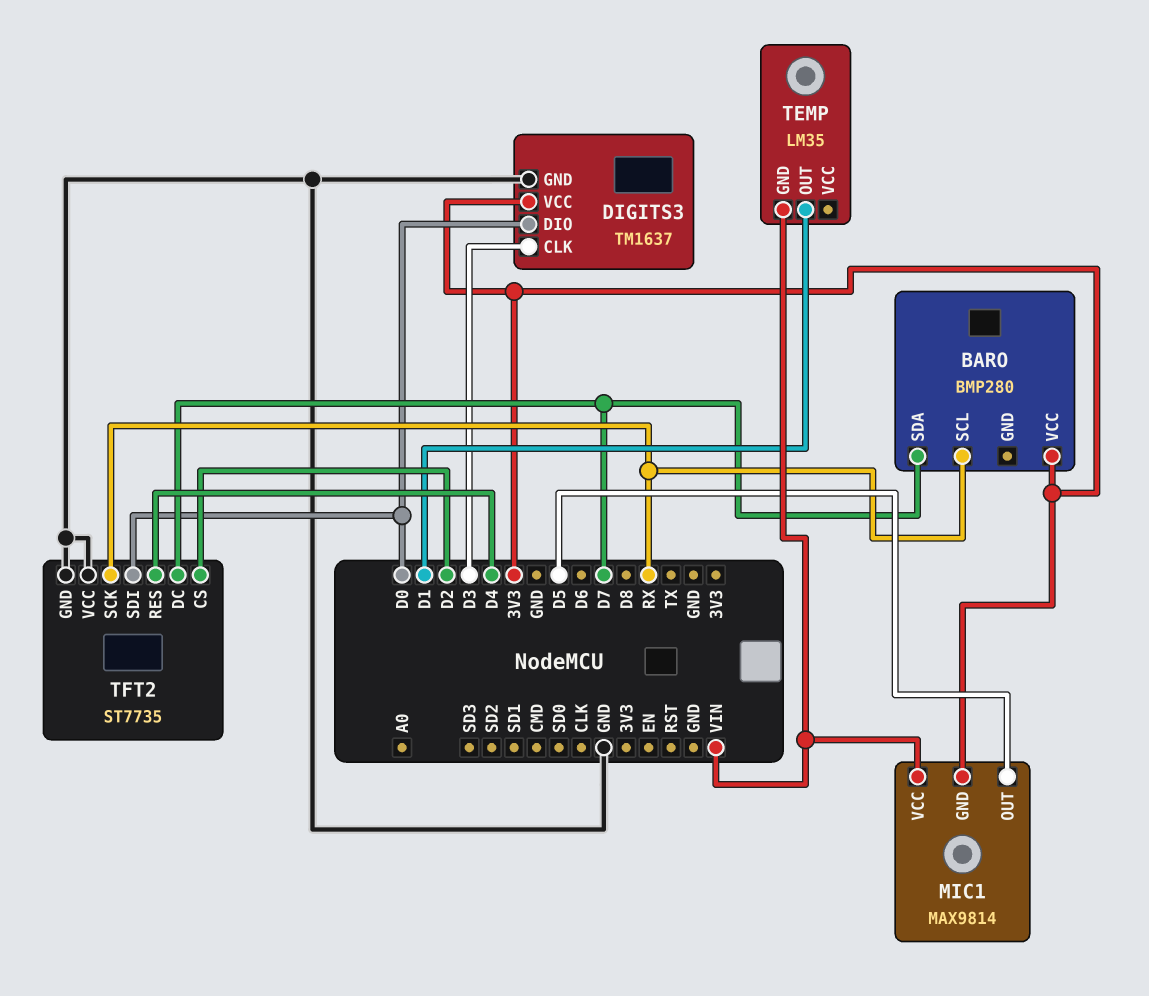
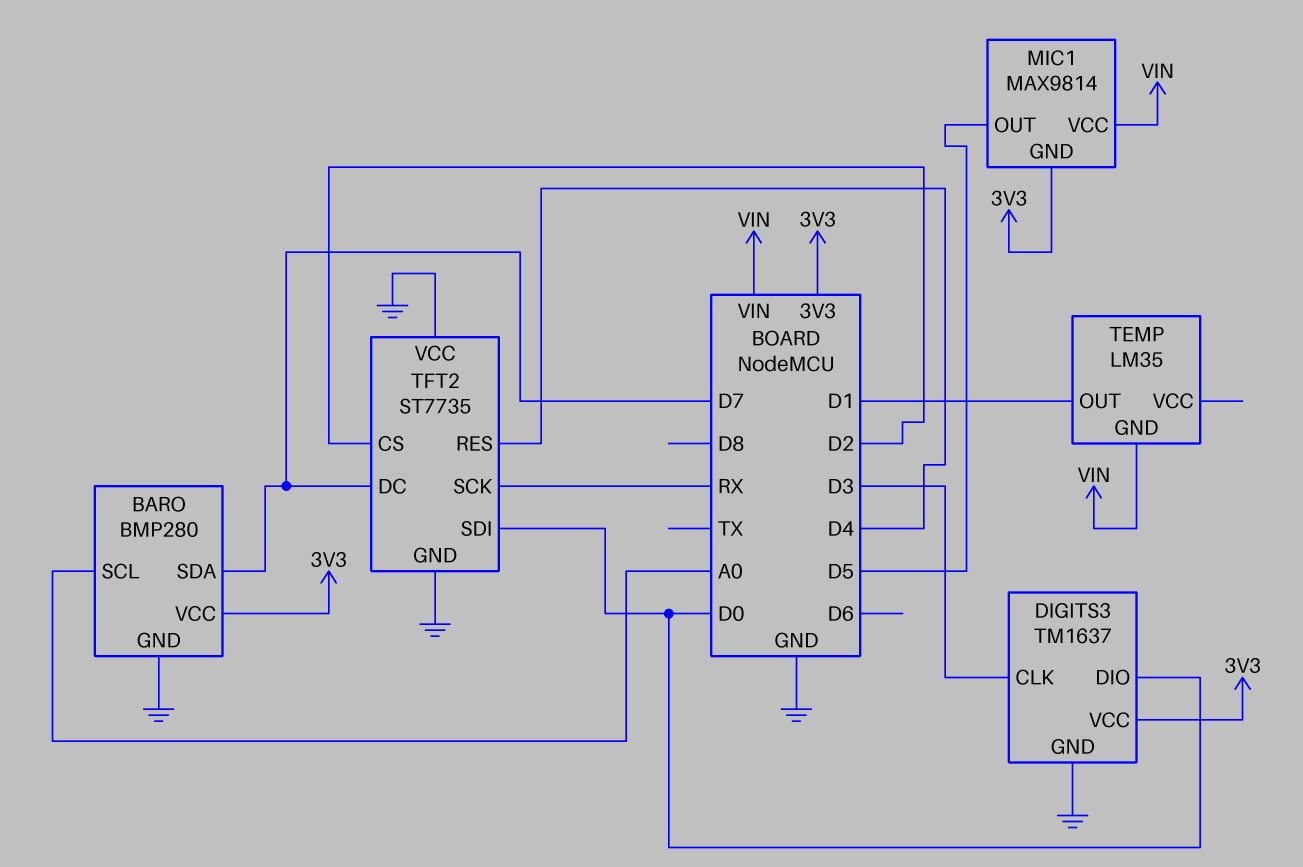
BARO pin GND: none -> GND
BARO pin SCL: RX -> A0

